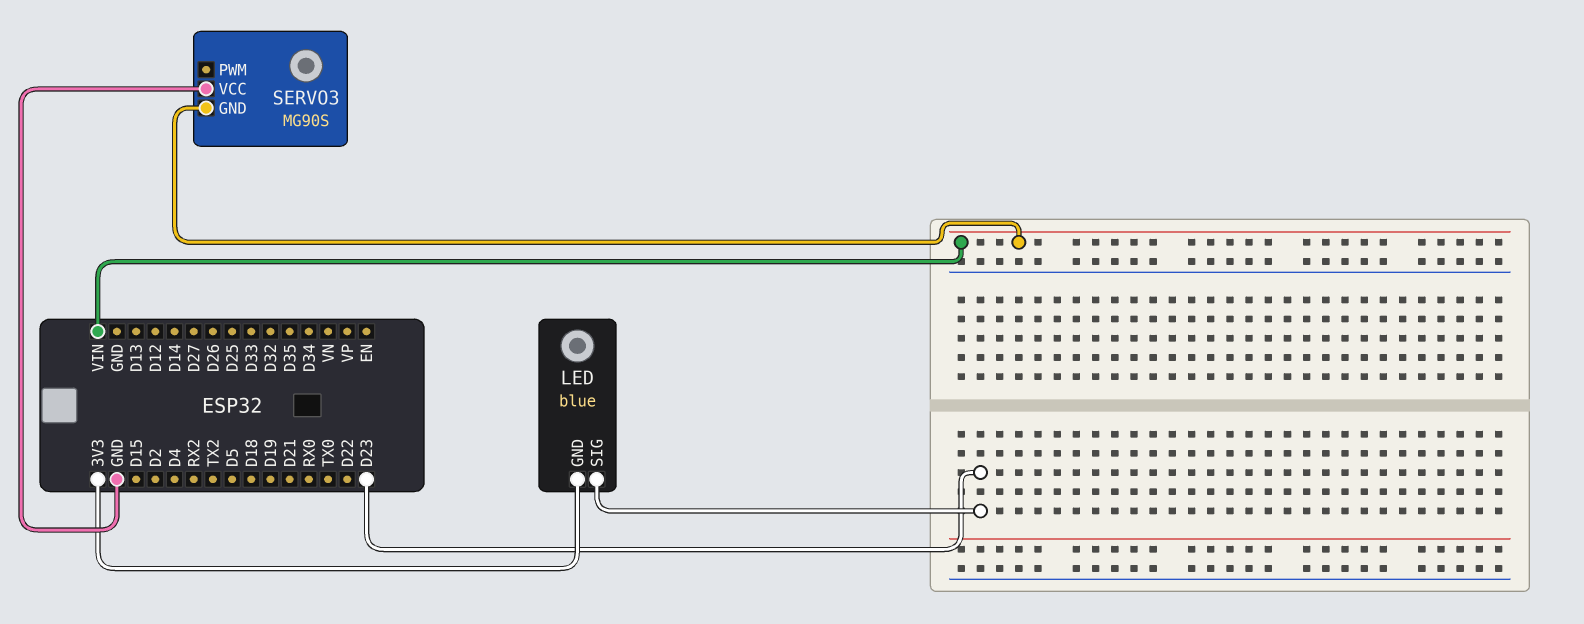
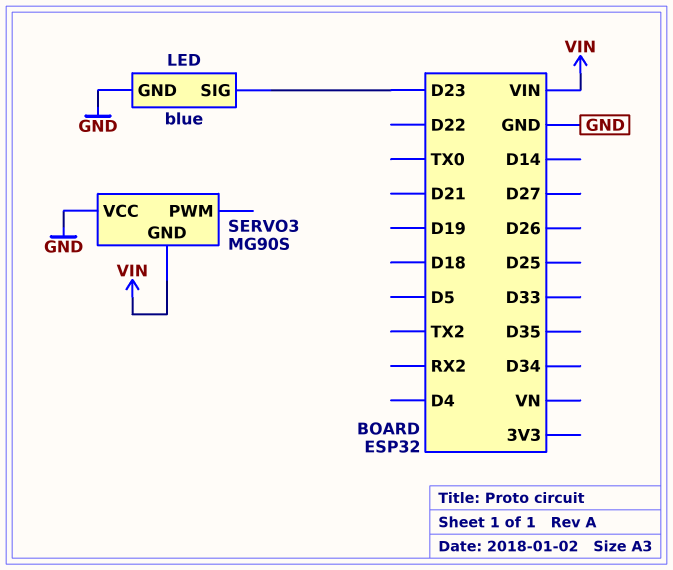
LED pin GND: 3V3 -> GND

